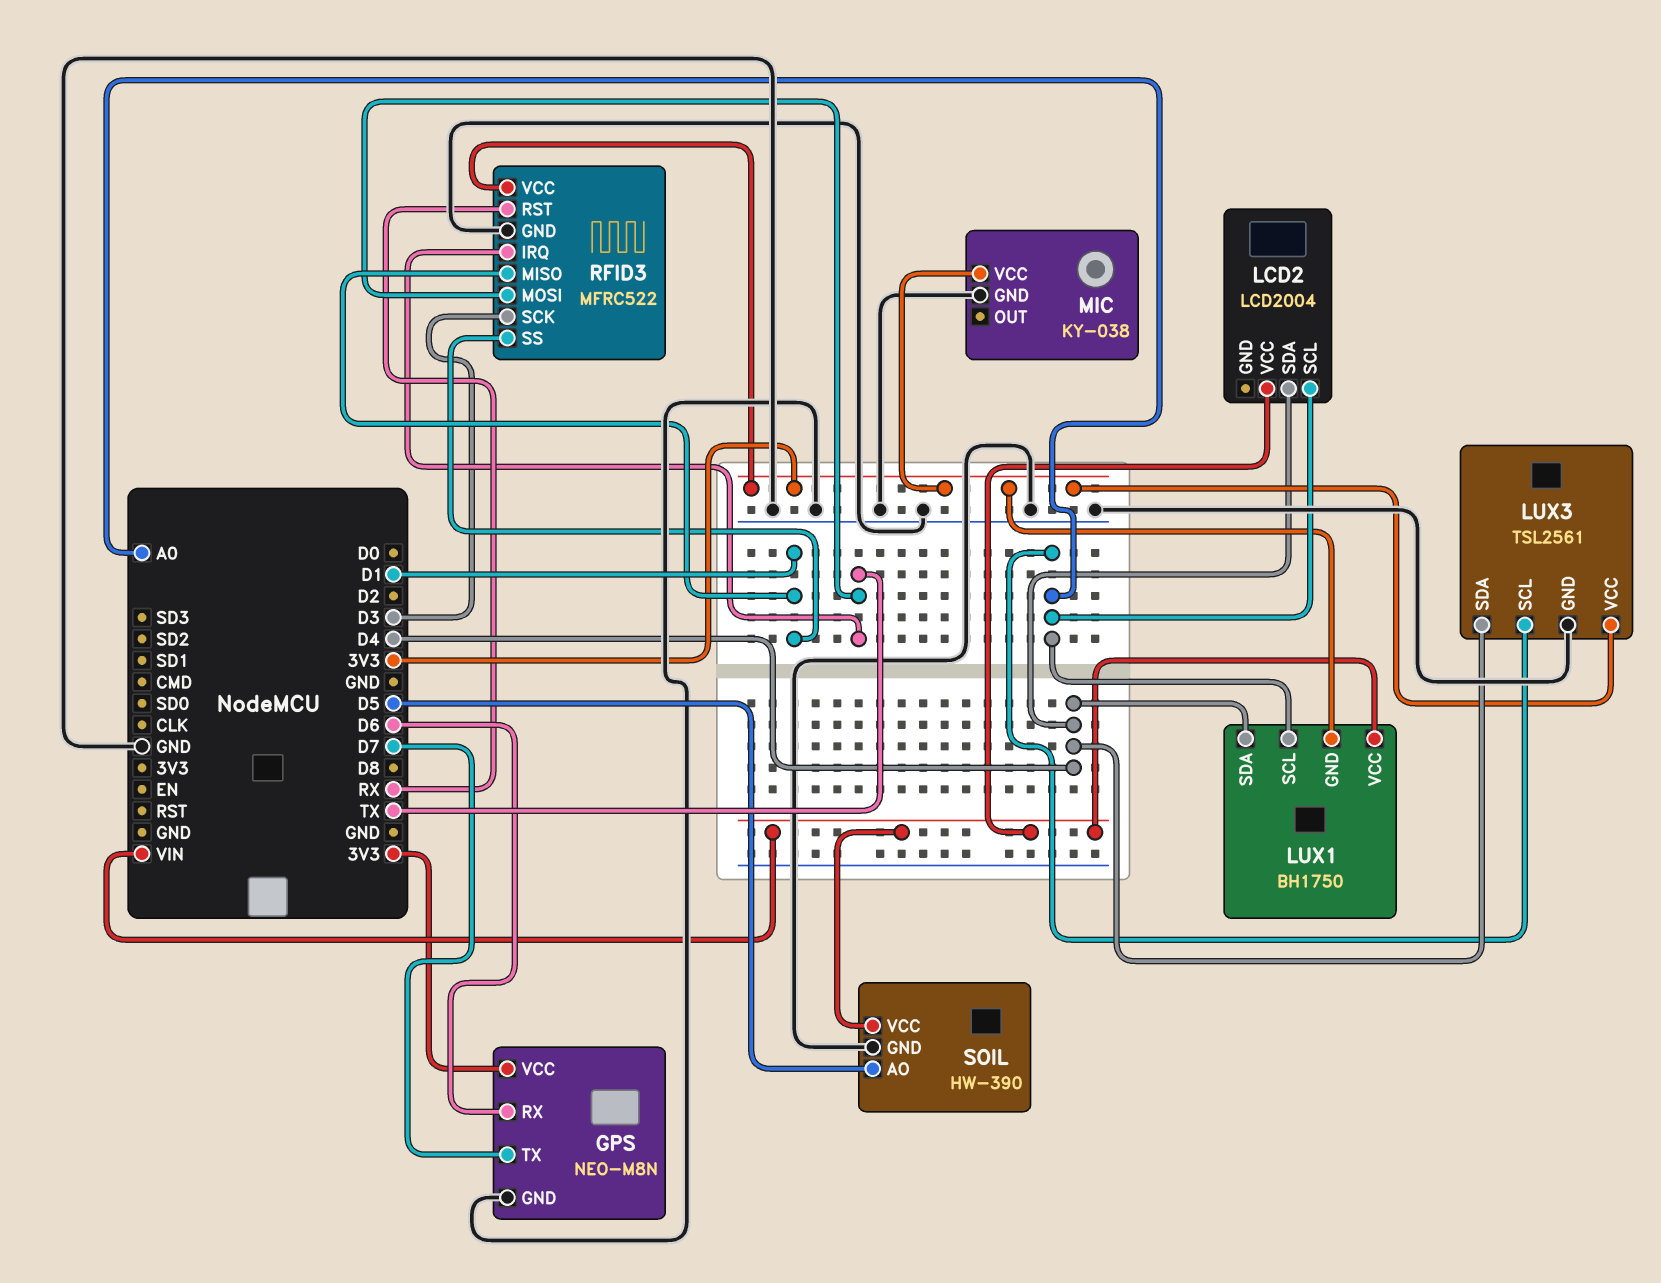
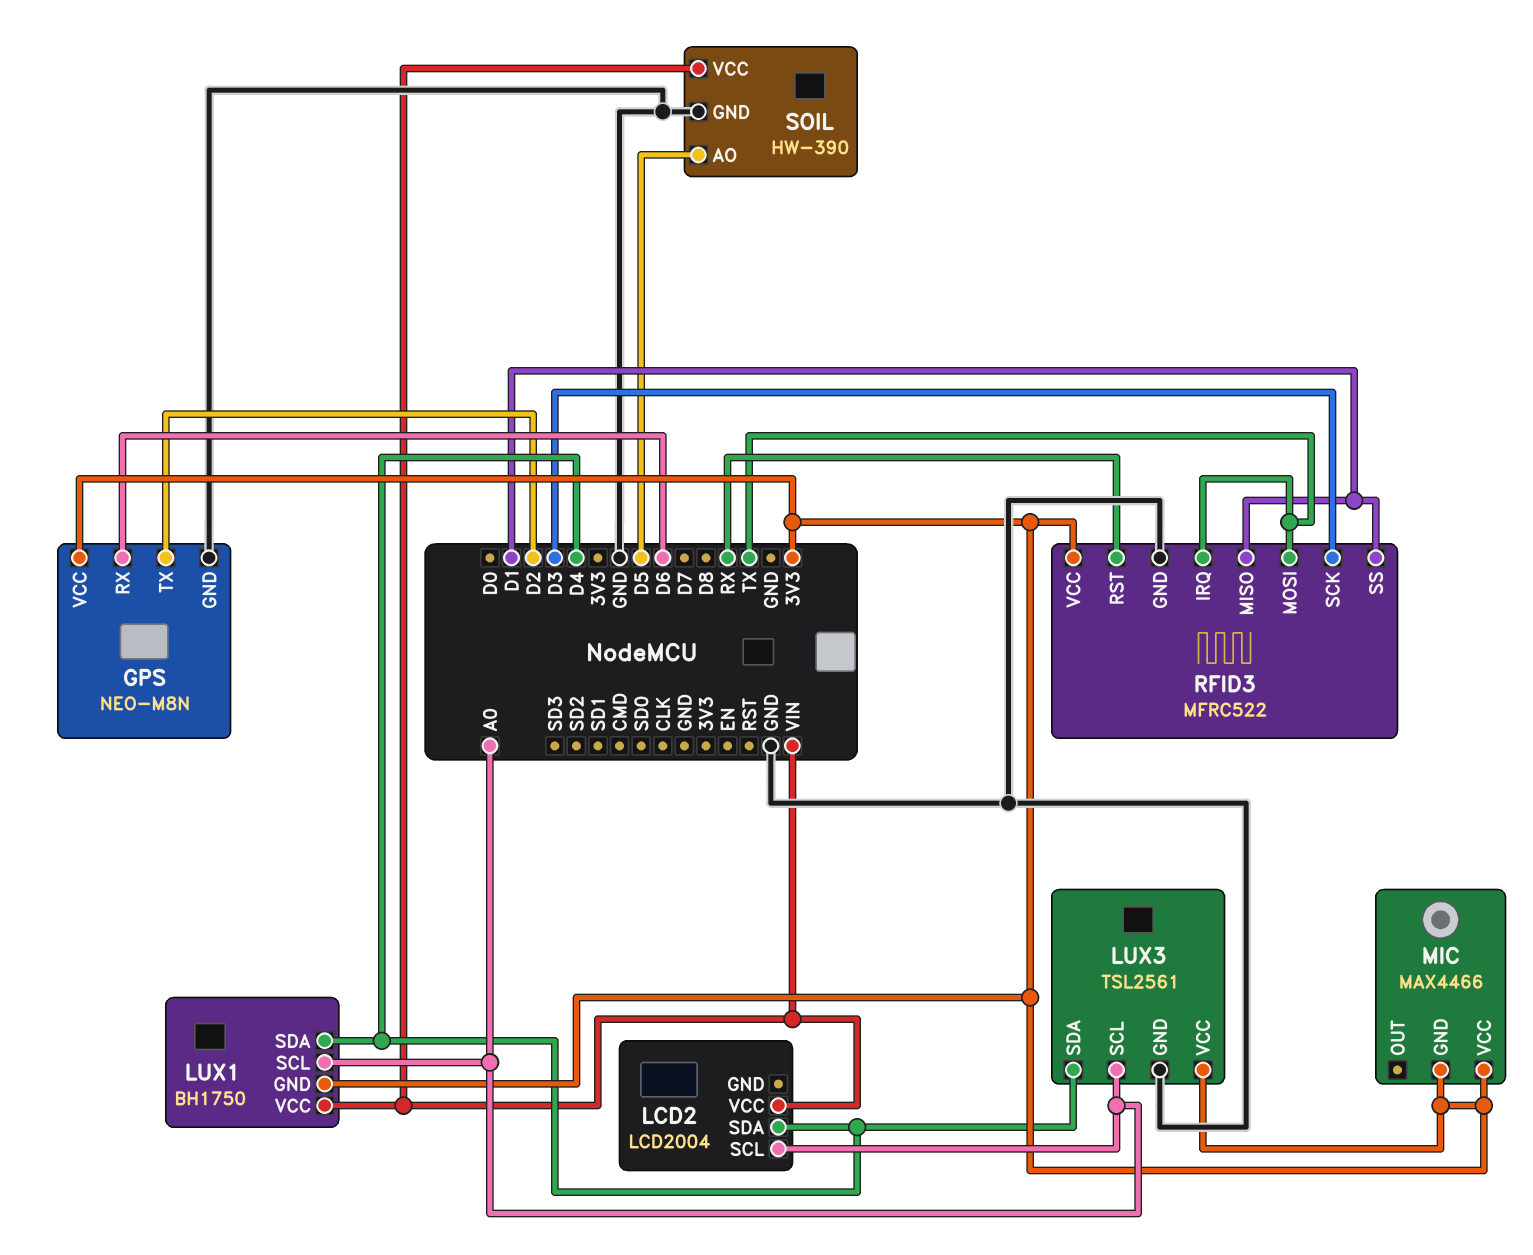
GPS pin TX: D7 -> D2
MIC: KY-038 -> MAX4466
MIC pin GND: GND -> 3V3

